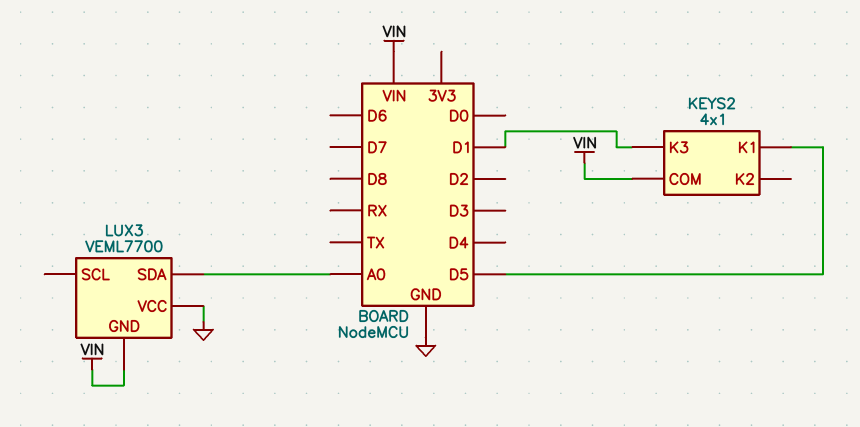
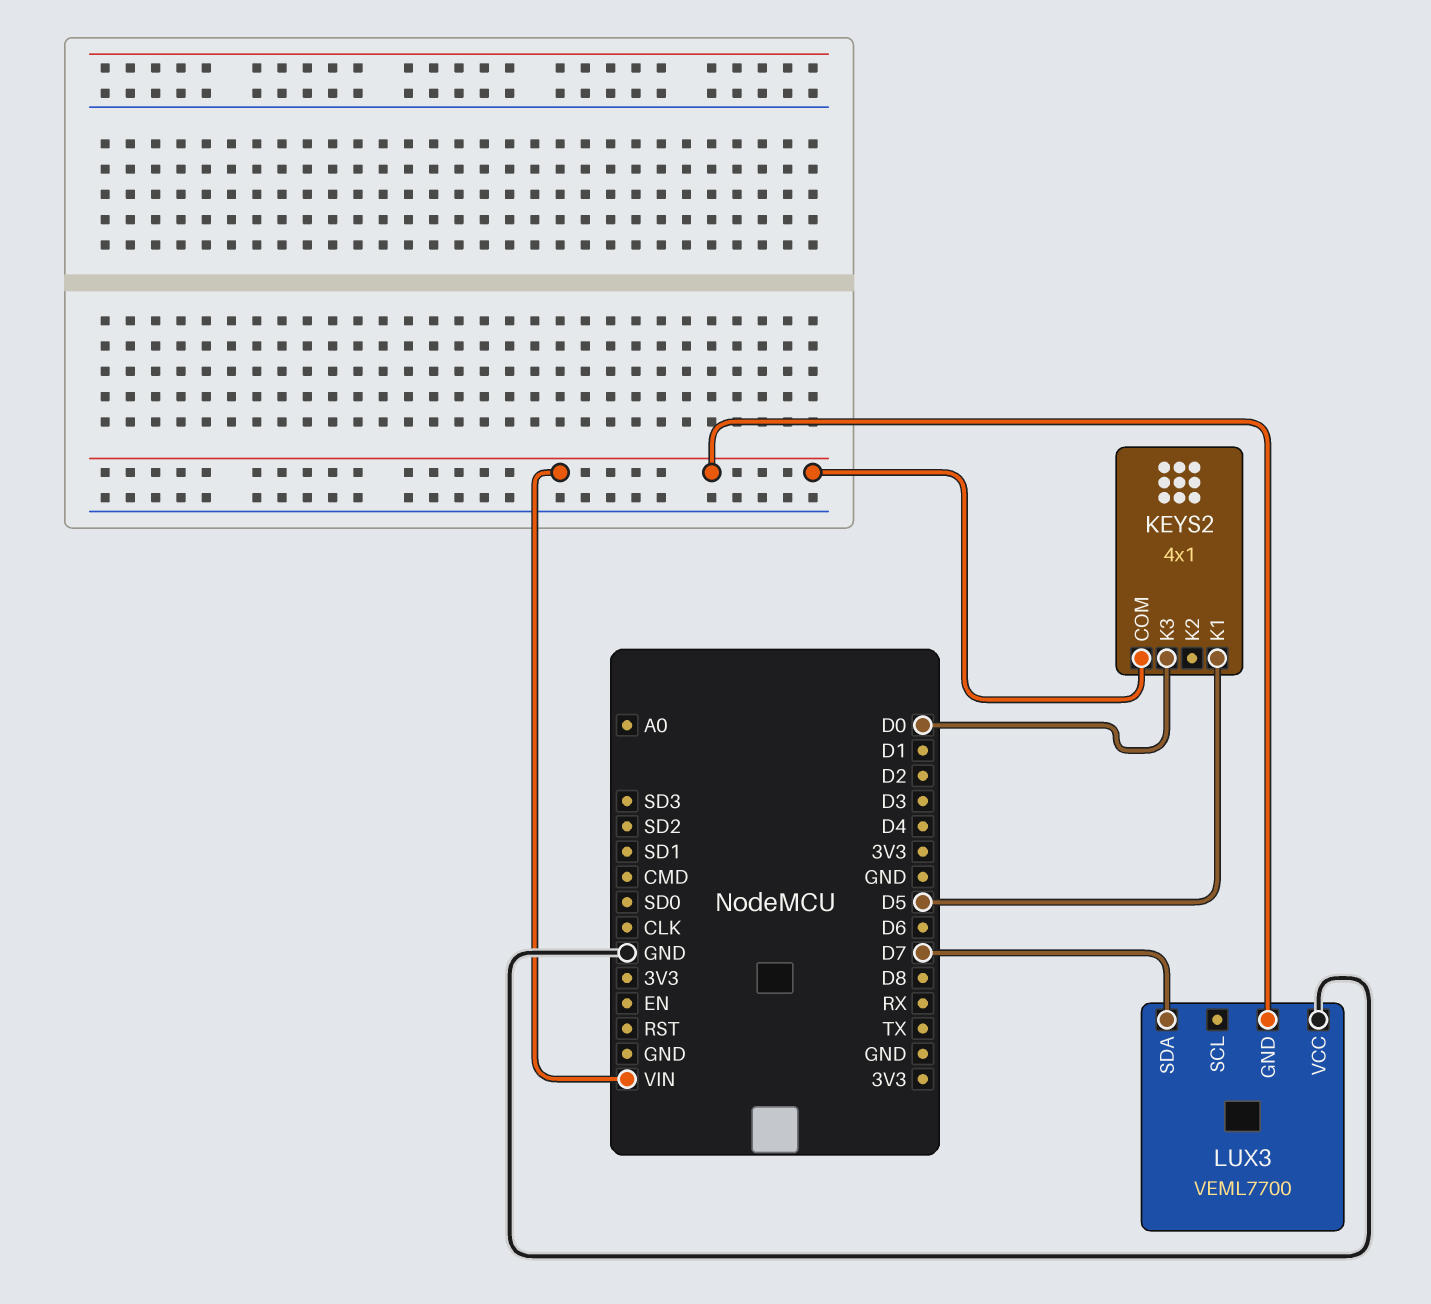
KEYS2 pin K3: D1 -> D0
LUX3 pin SDA: A0 -> D7

